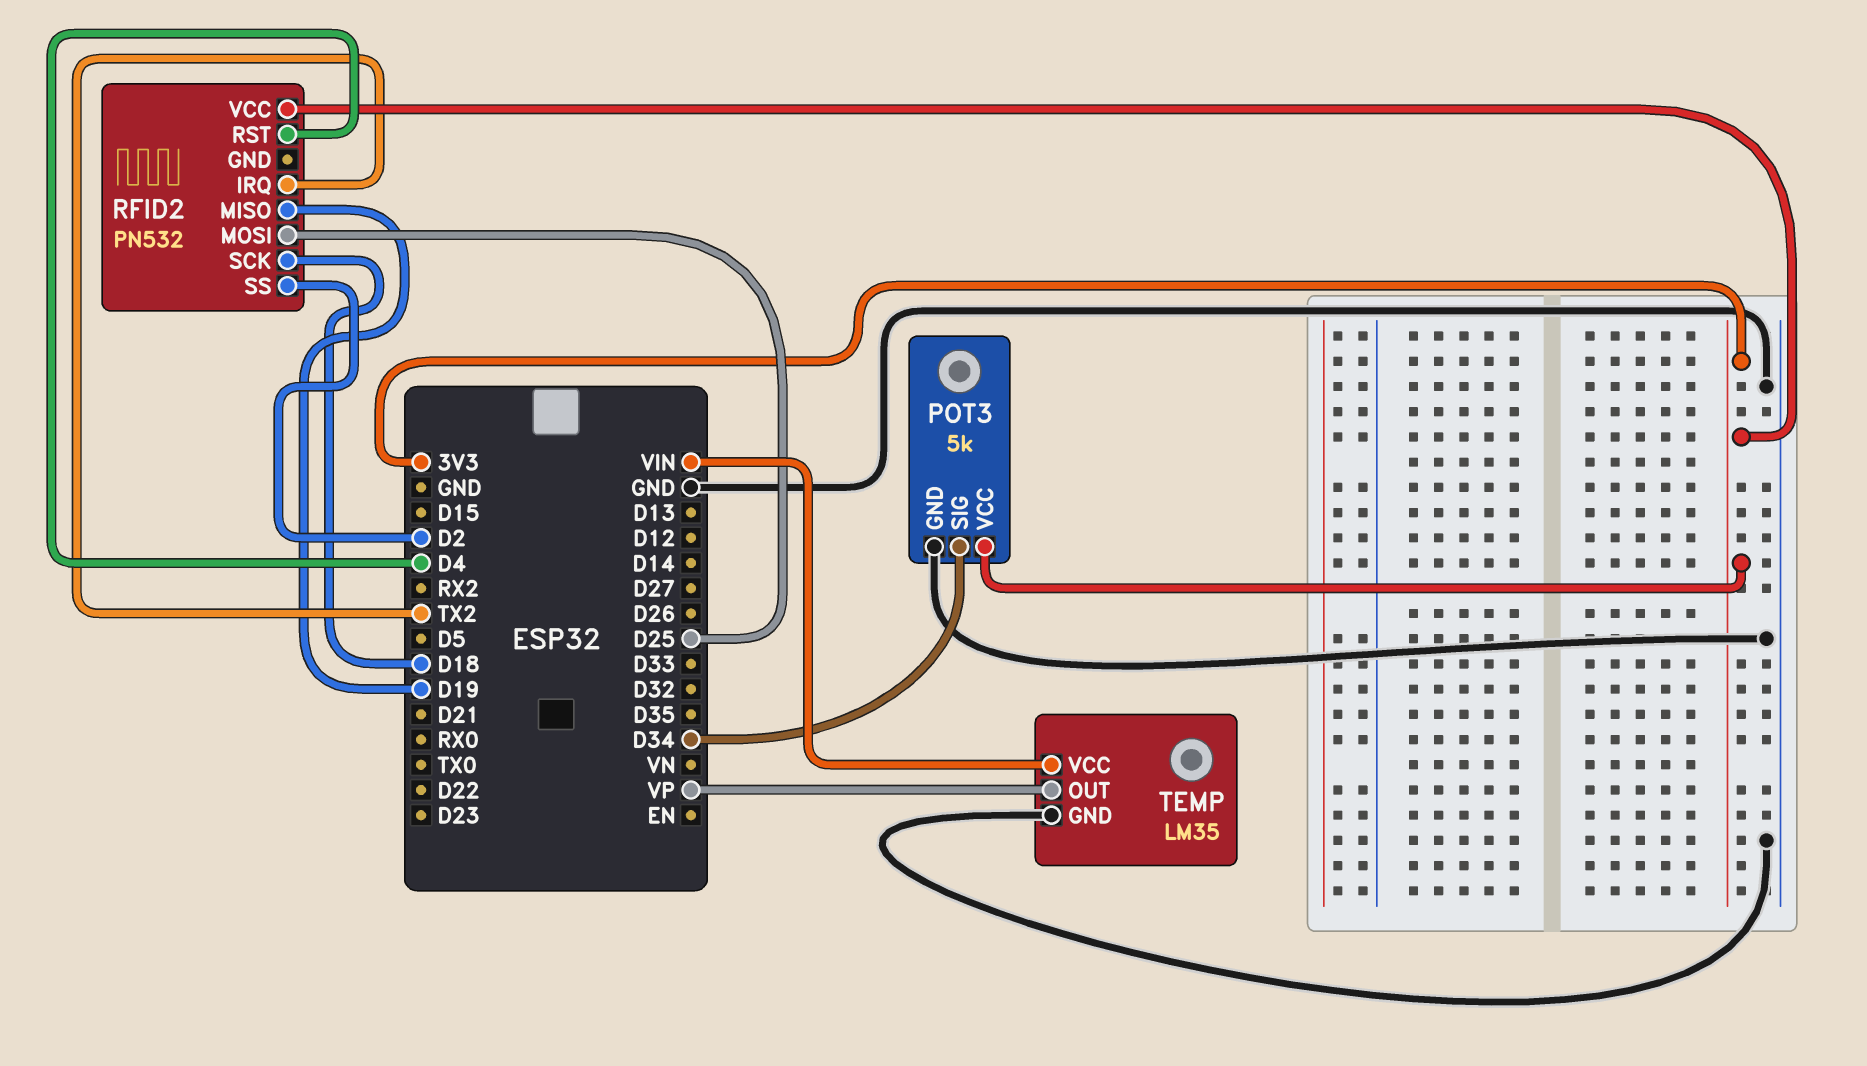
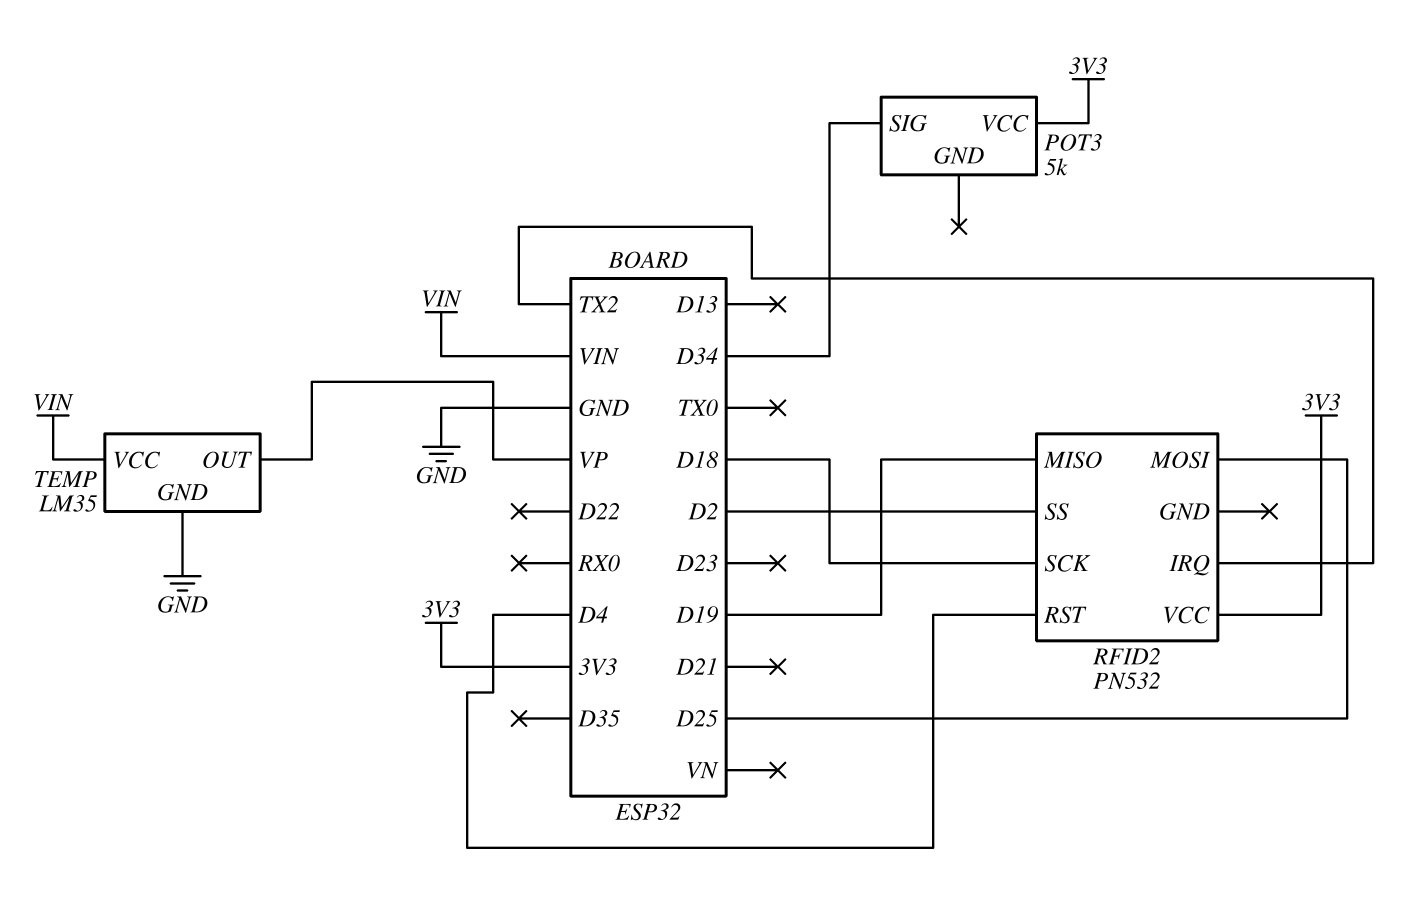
POT3 pin GND: GND -> none

